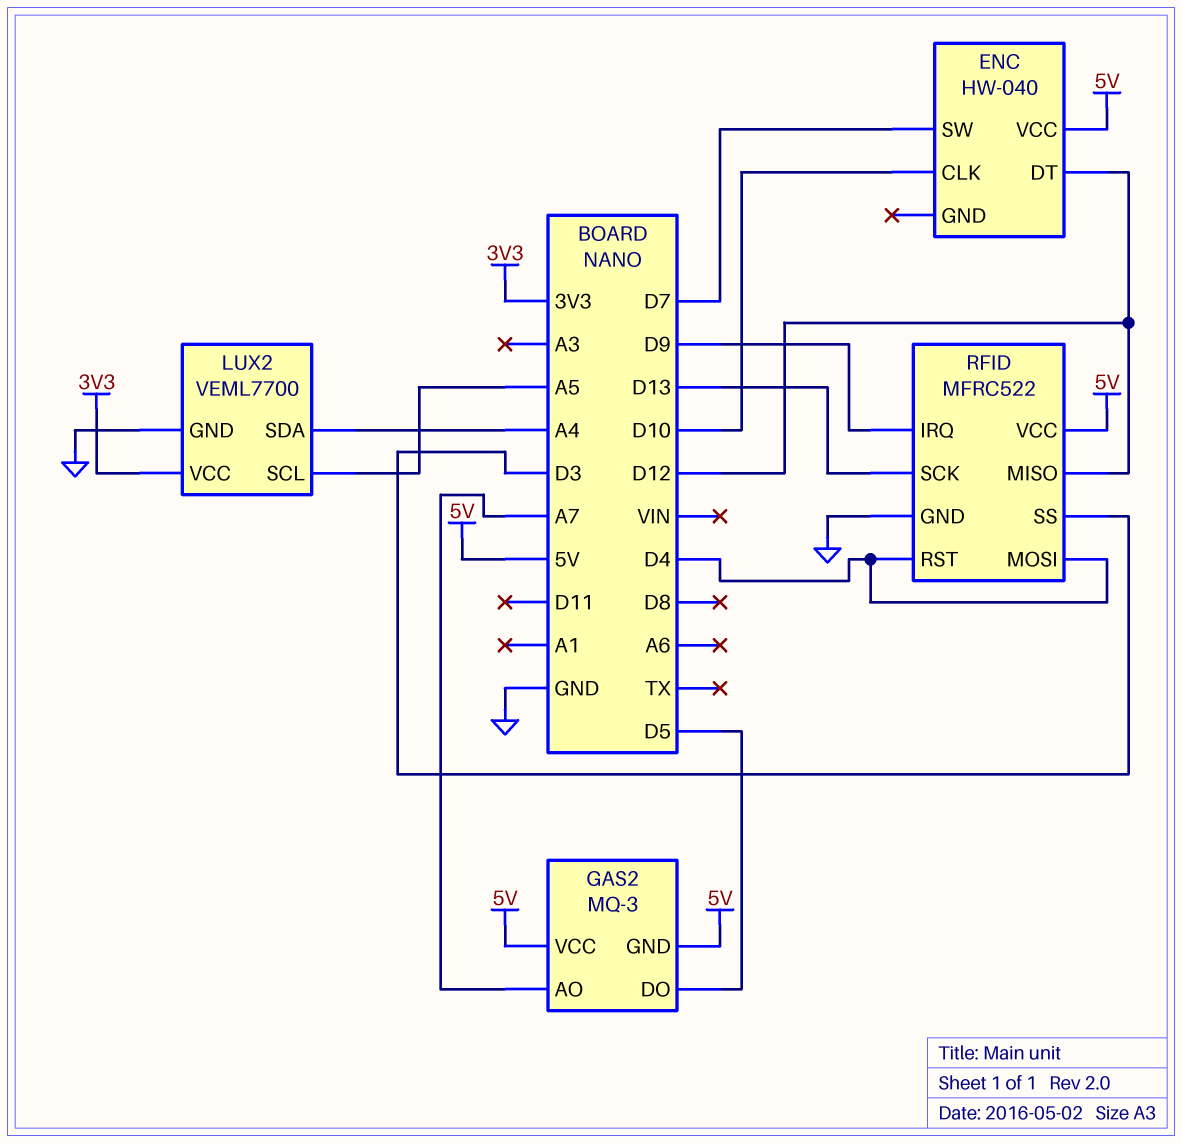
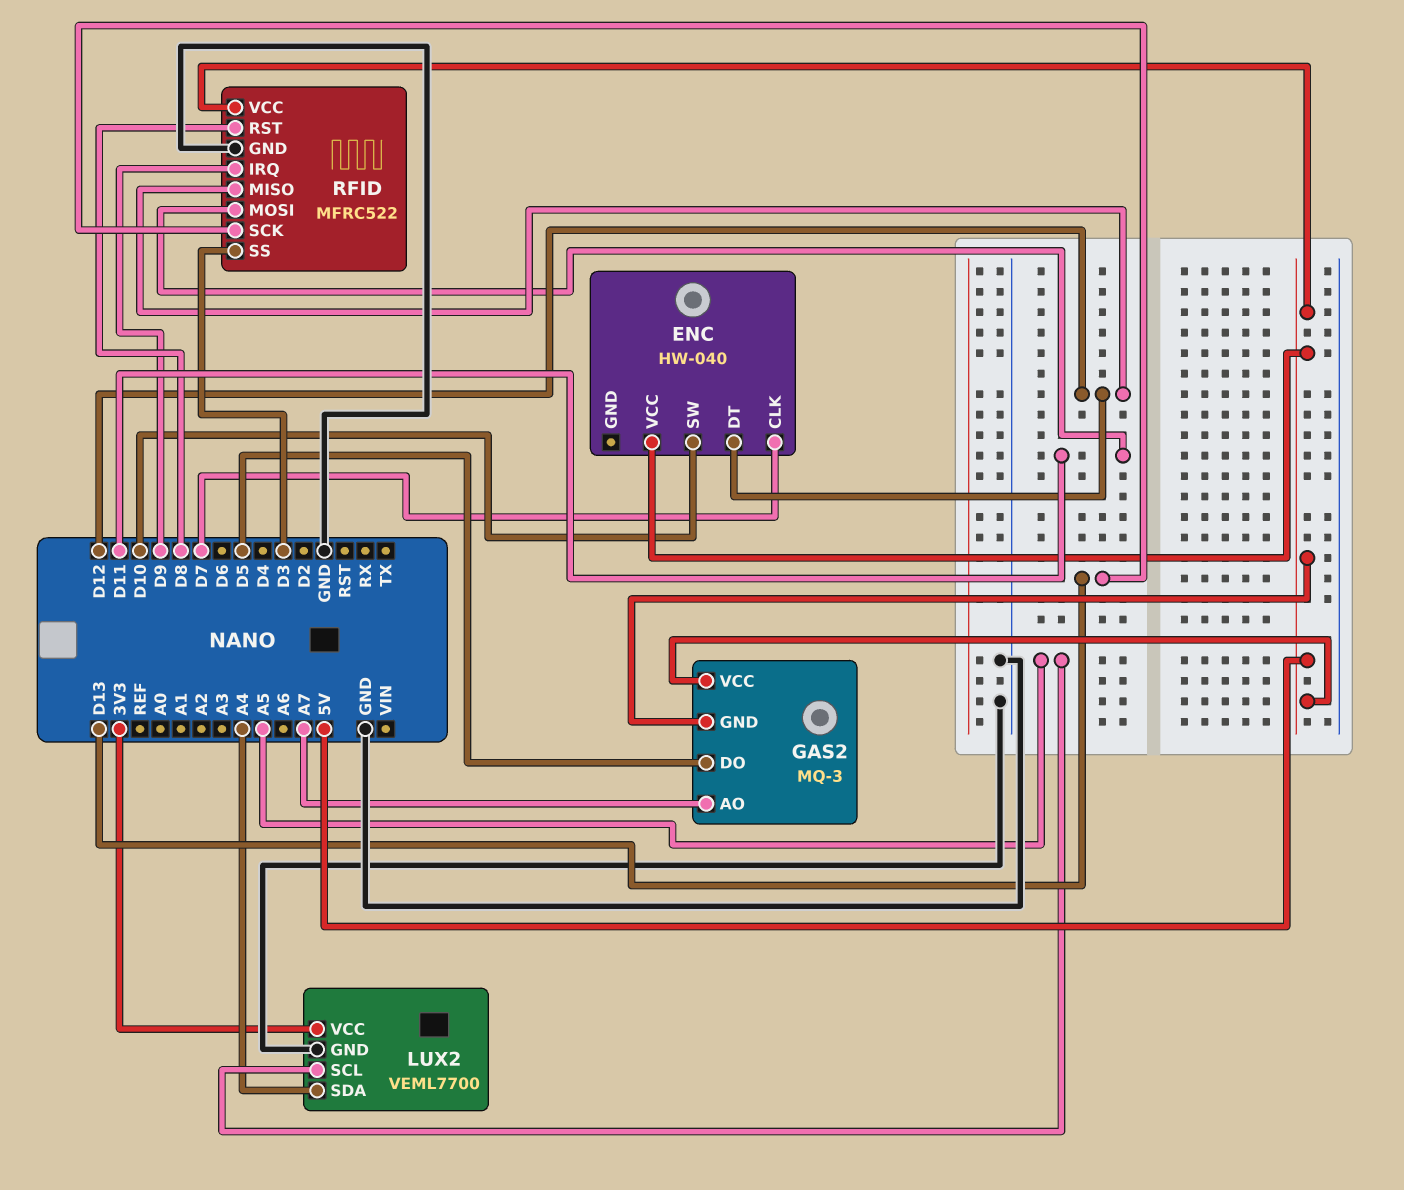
ENC pin CLK: D10 -> D7
ENC pin SW: D7 -> D10
RFID pin MOSI: D4 -> D11
RFID pin RST: D4 -> D8

